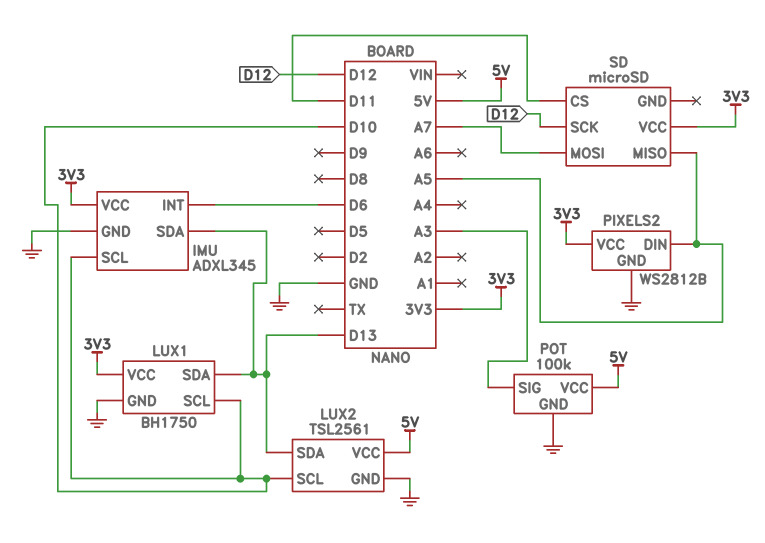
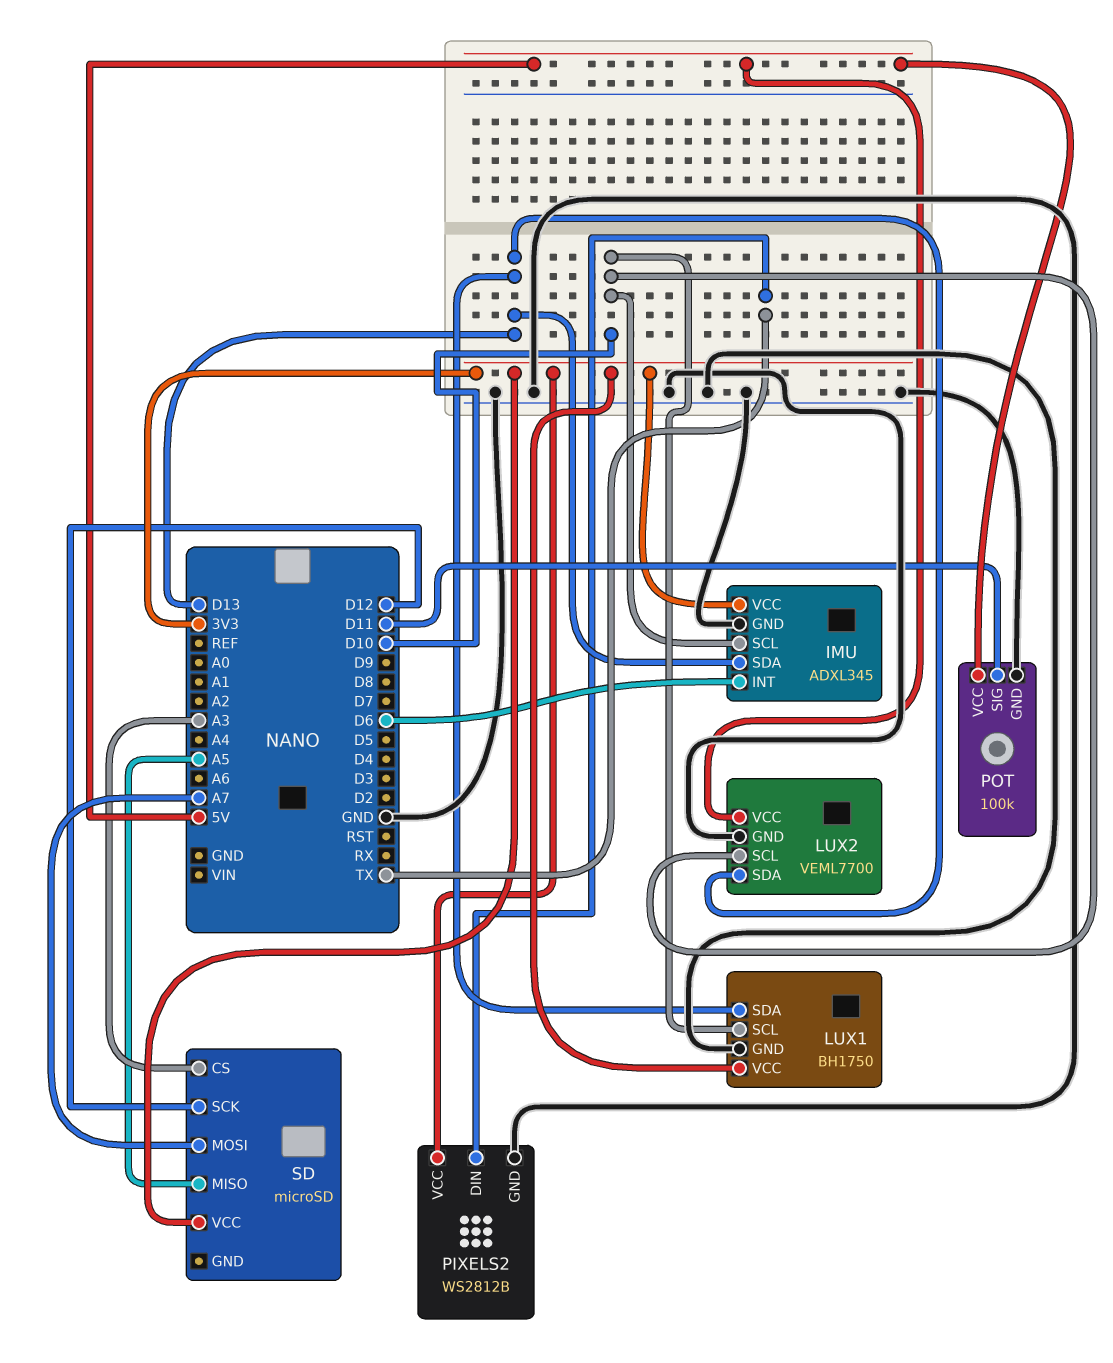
LUX2: TSL2561 -> VEML7700
PIXELS2 pin DIN: A5 -> TX
POT pin SIG: A3 -> D11
SD pin CS: D11 -> A3

